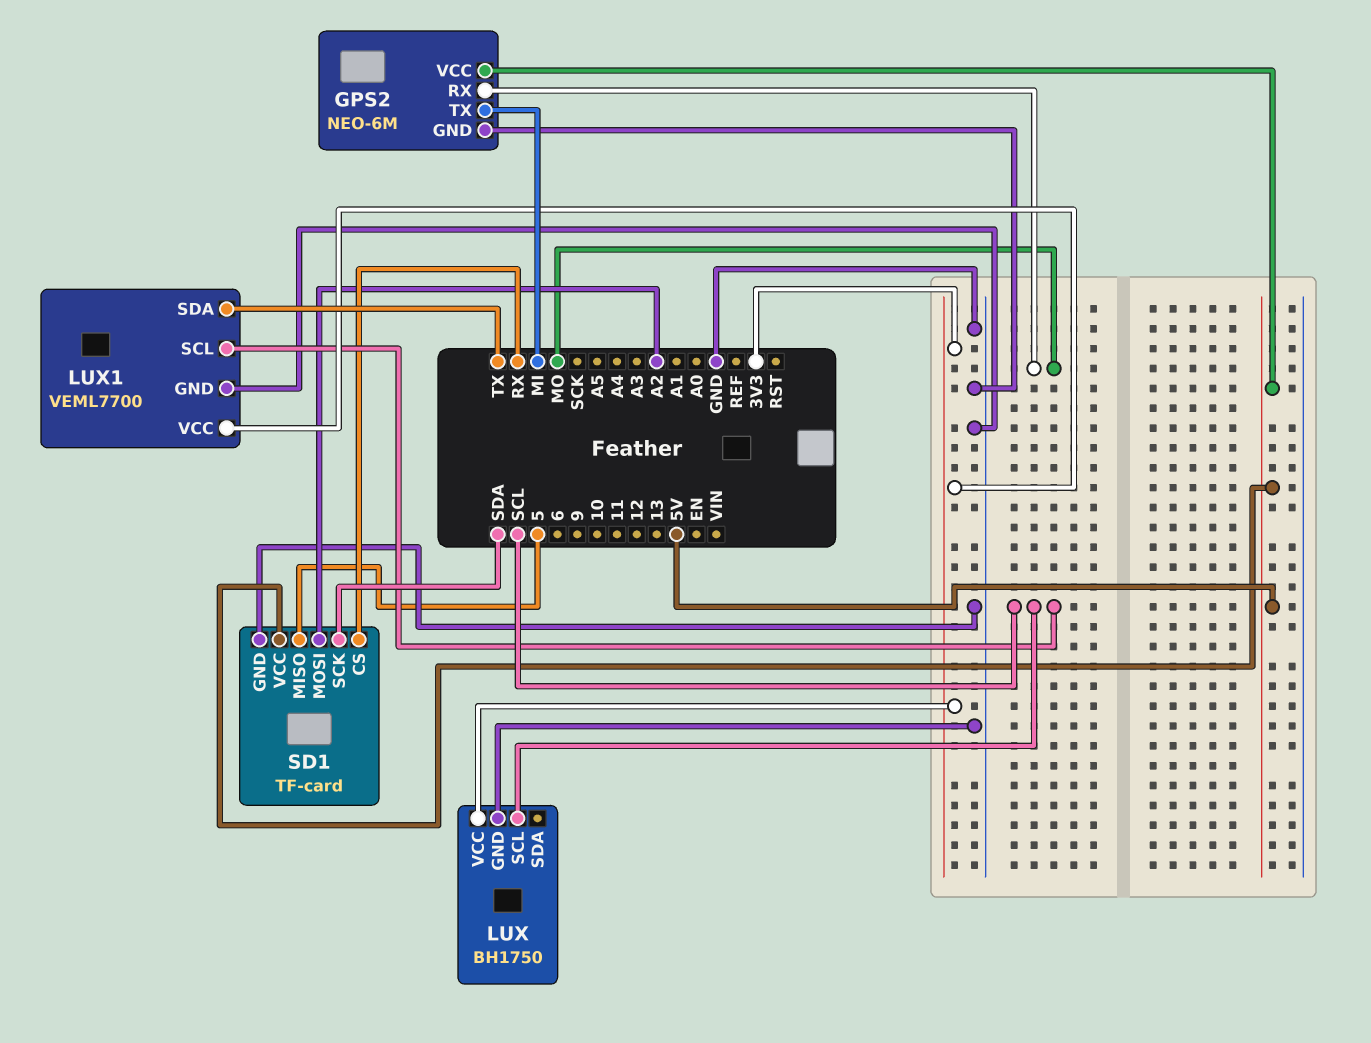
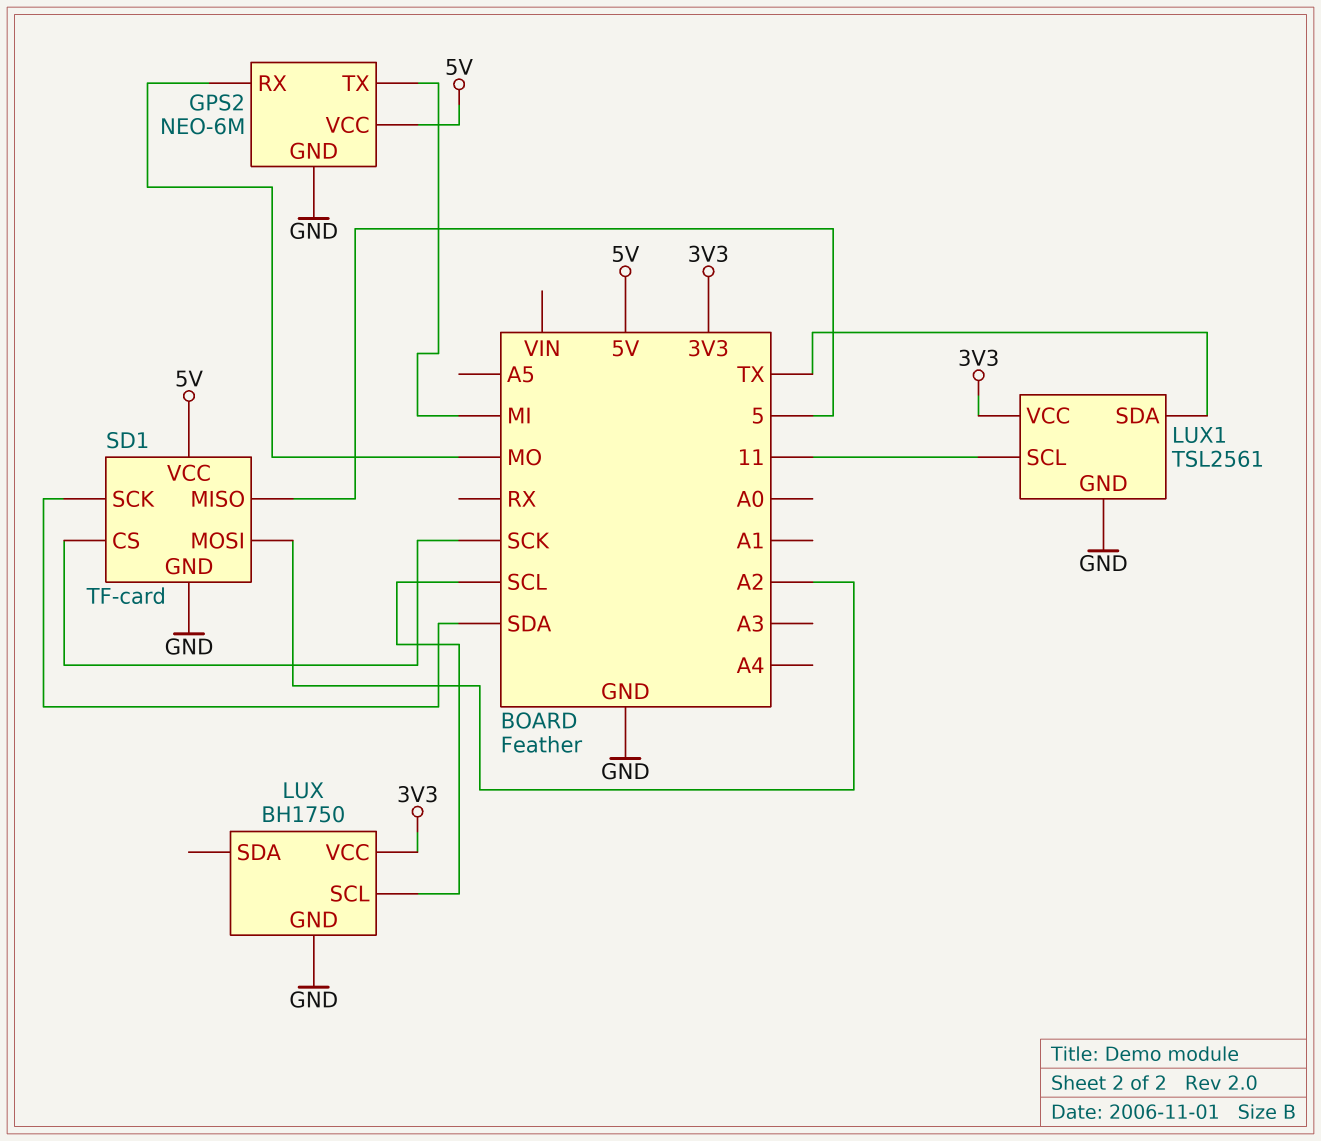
LUX1: VEML7700 -> TSL2561
LUX1 pin SCL: SCL -> 11
SD1 pin CS: RX -> SCK

